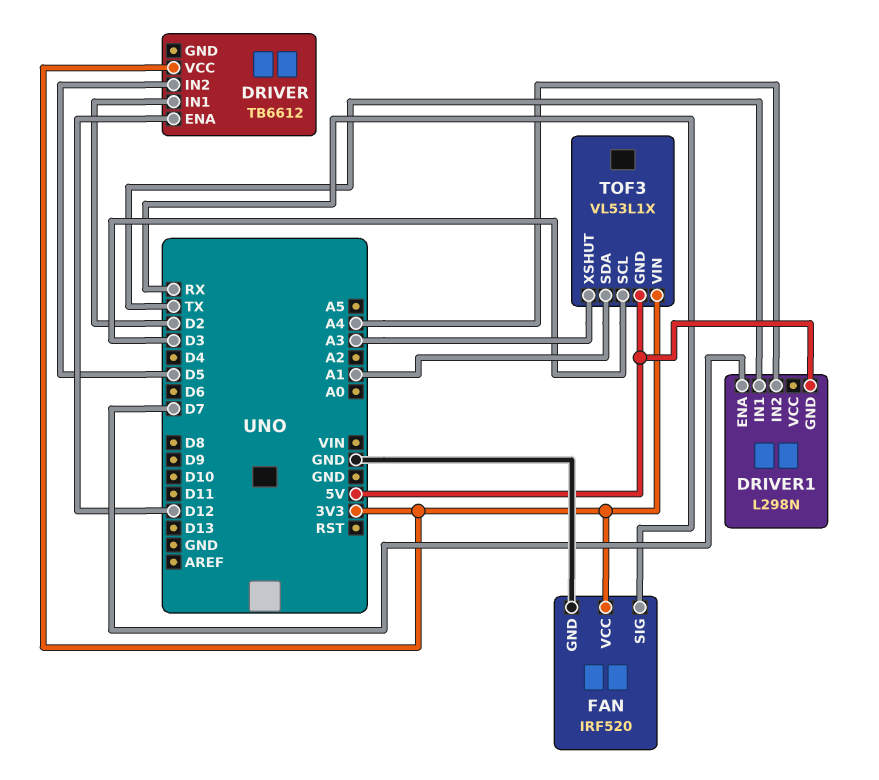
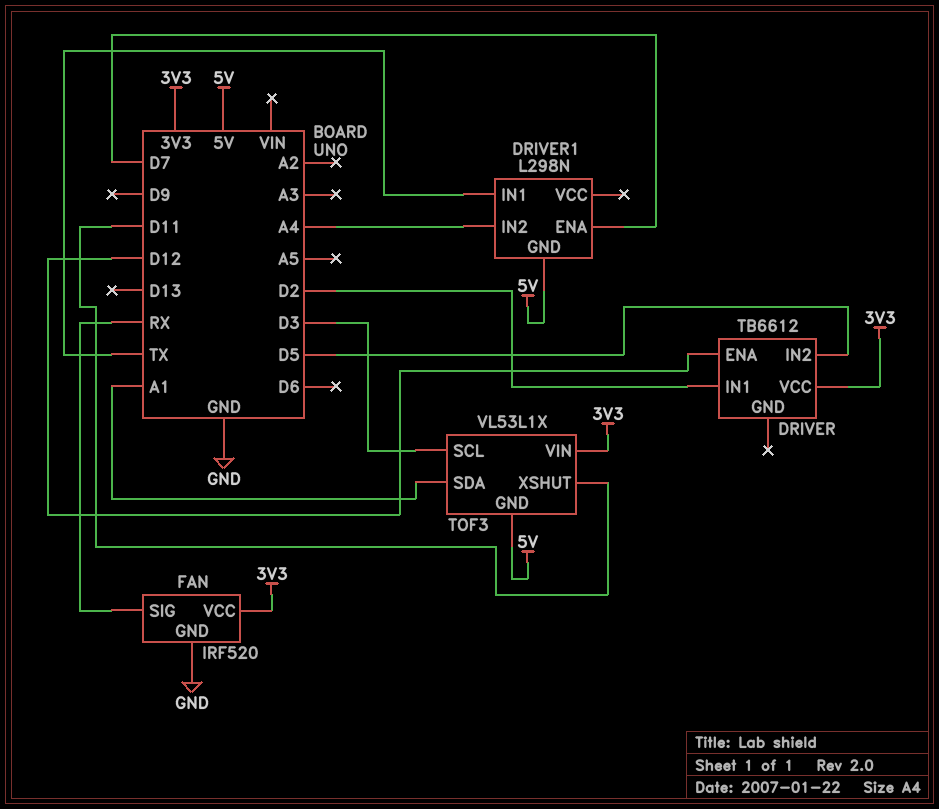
TOF3 pin XSHUT: A3 -> D11

